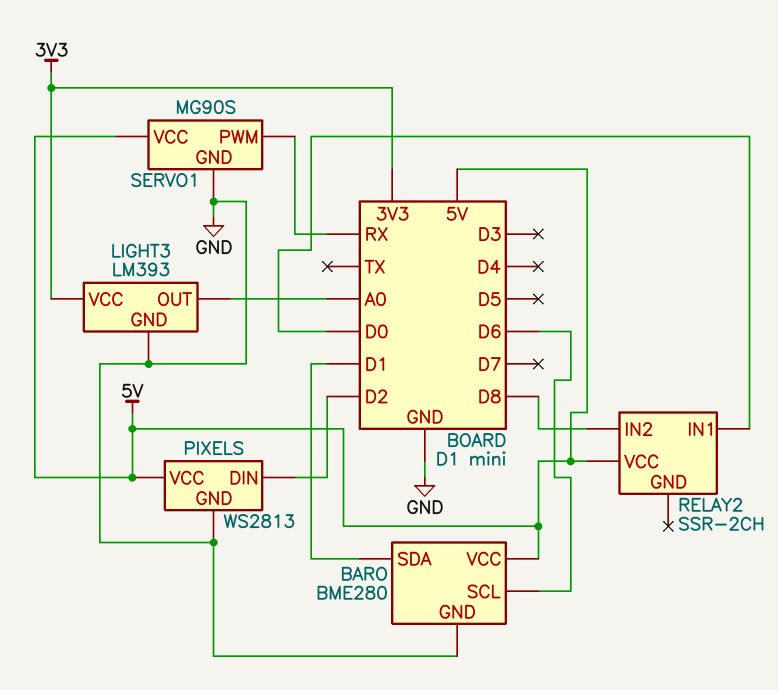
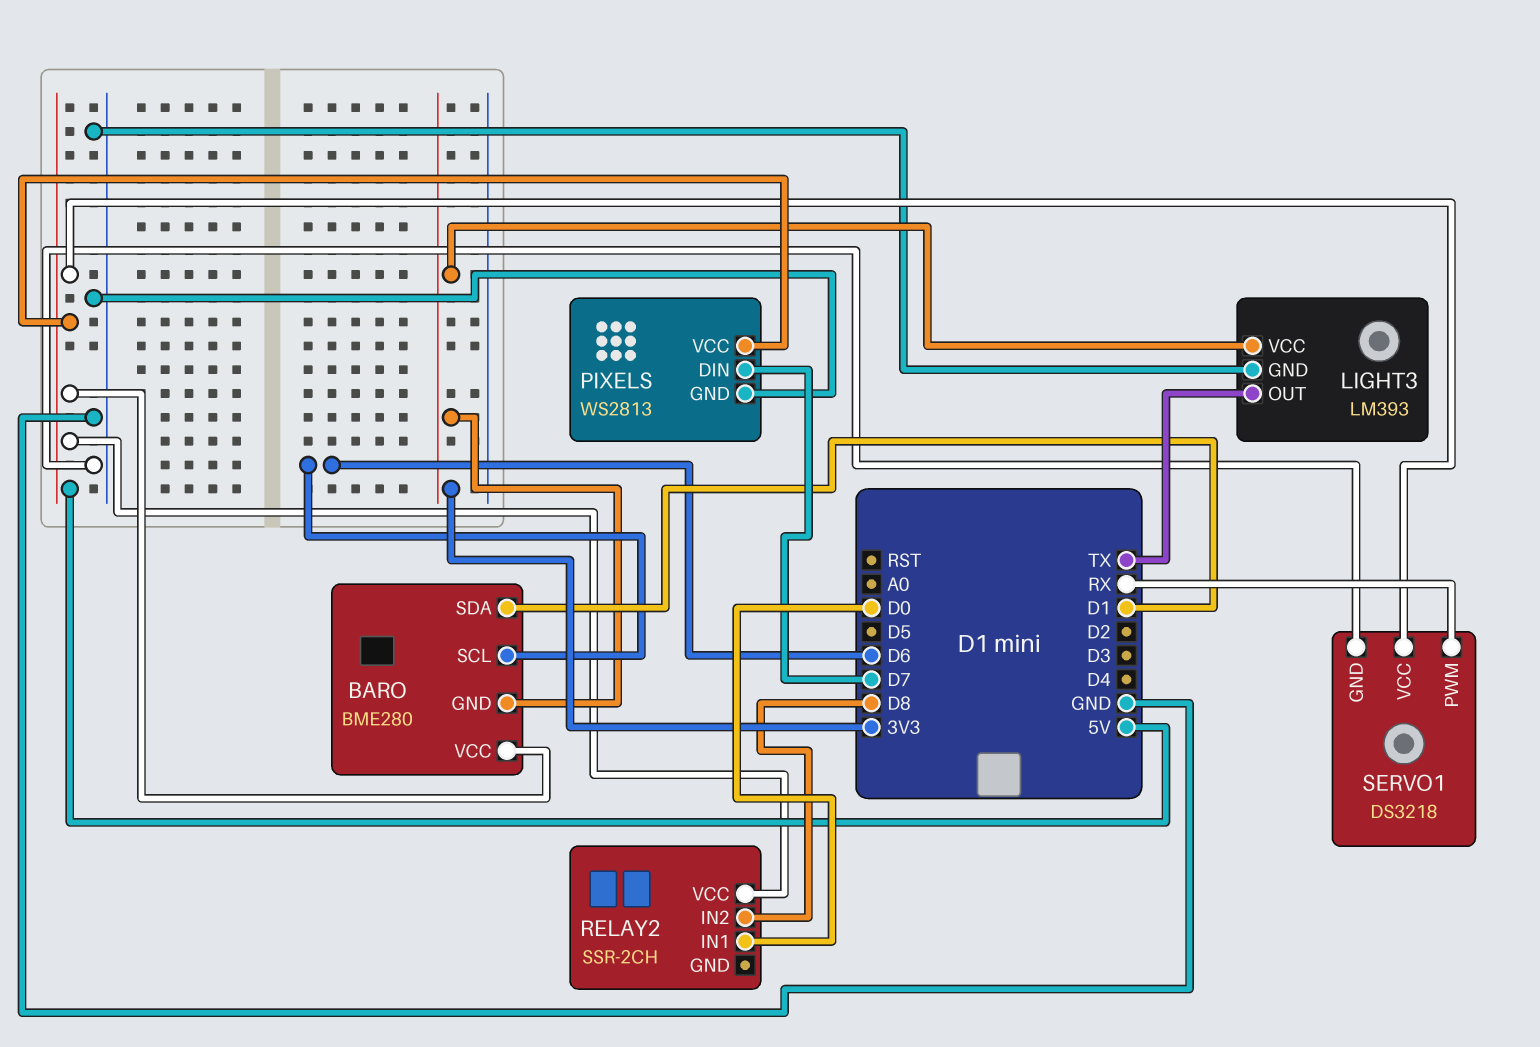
BARO pin GND: GND -> 3V3
LIGHT3 pin OUT: A0 -> TX
PIXELS pin DIN: D2 -> D7
SERVO1: MG90S -> DS3218

